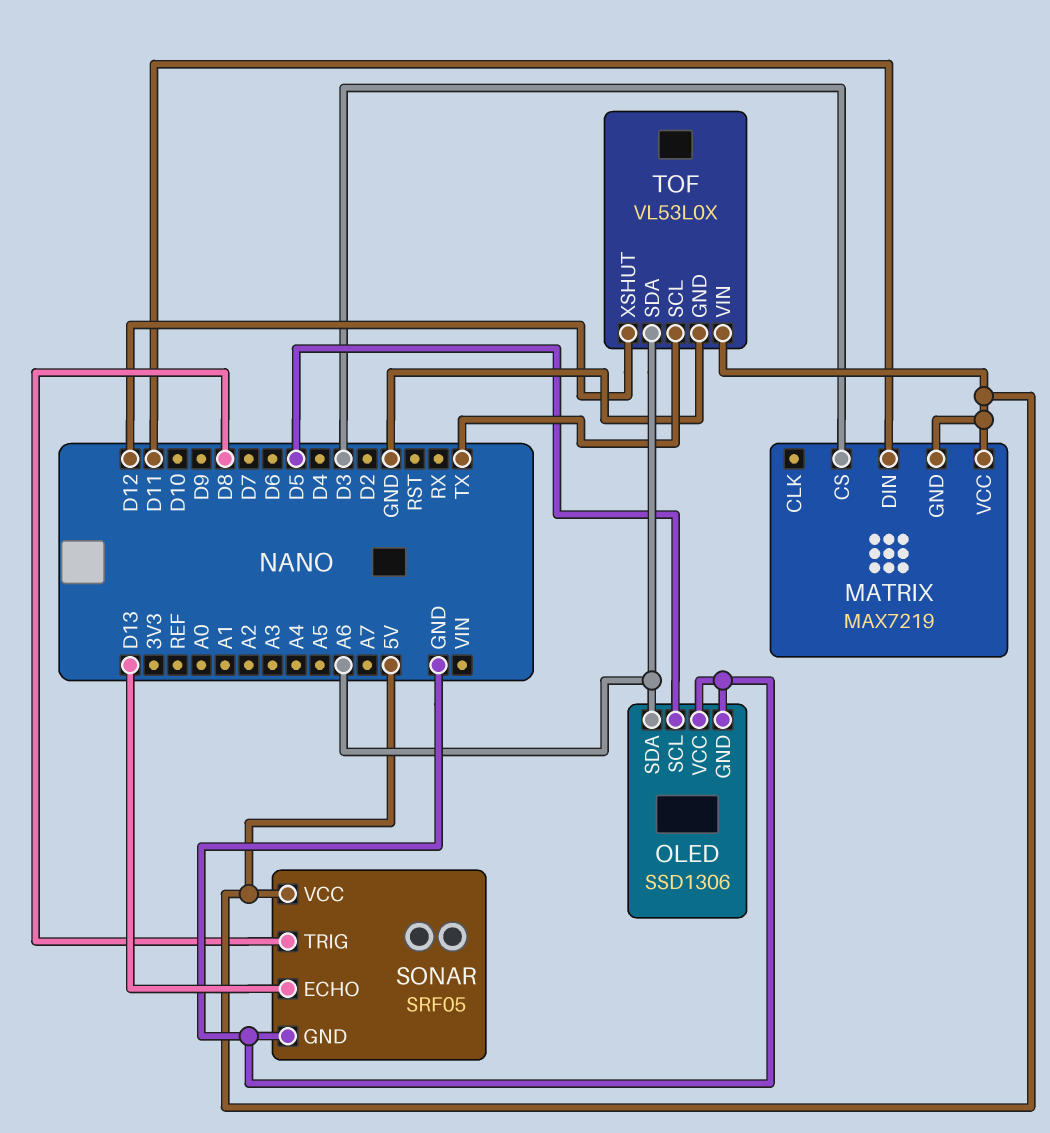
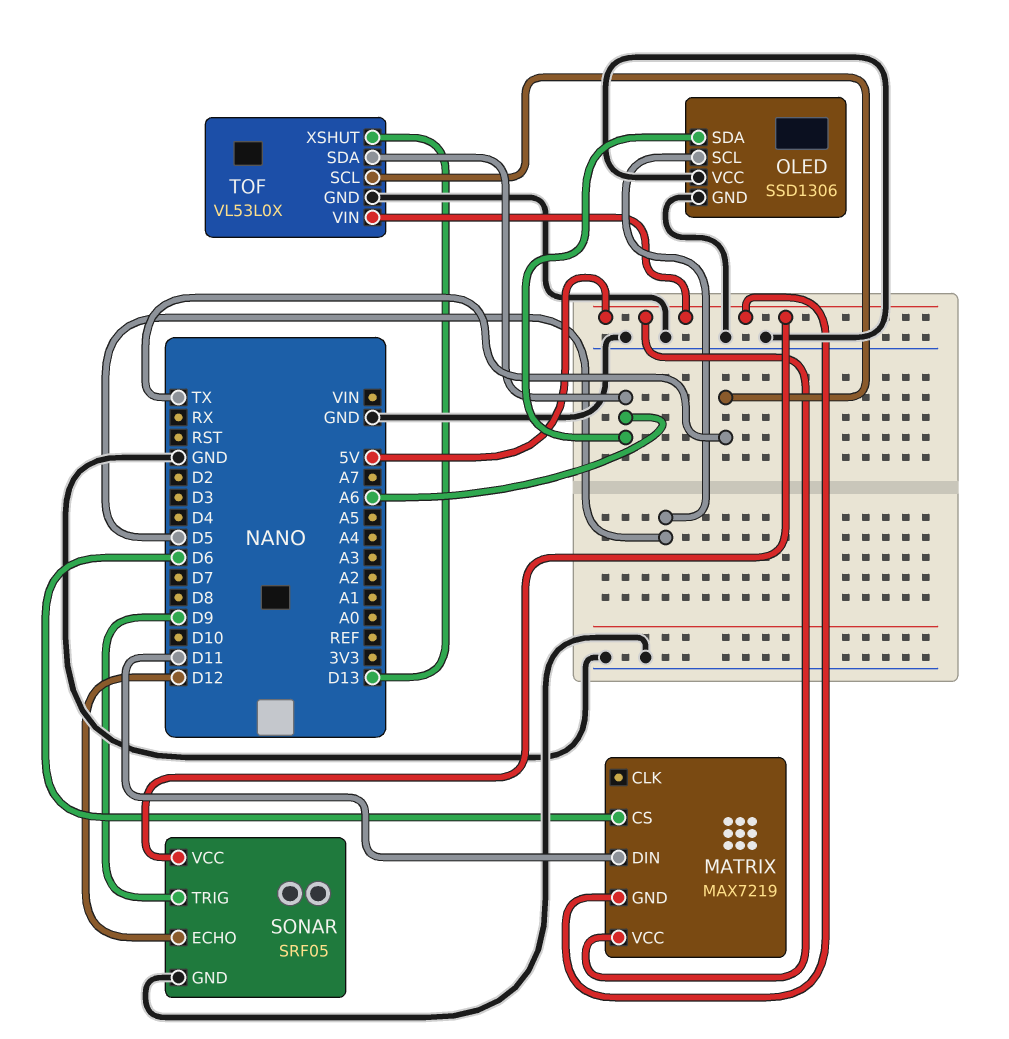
MATRIX pin CS: D3 -> D6
SONAR pin ECHO: D13 -> D12
SONAR pin TRIG: D8 -> D9
TOF pin XSHUT: D12 -> D13

